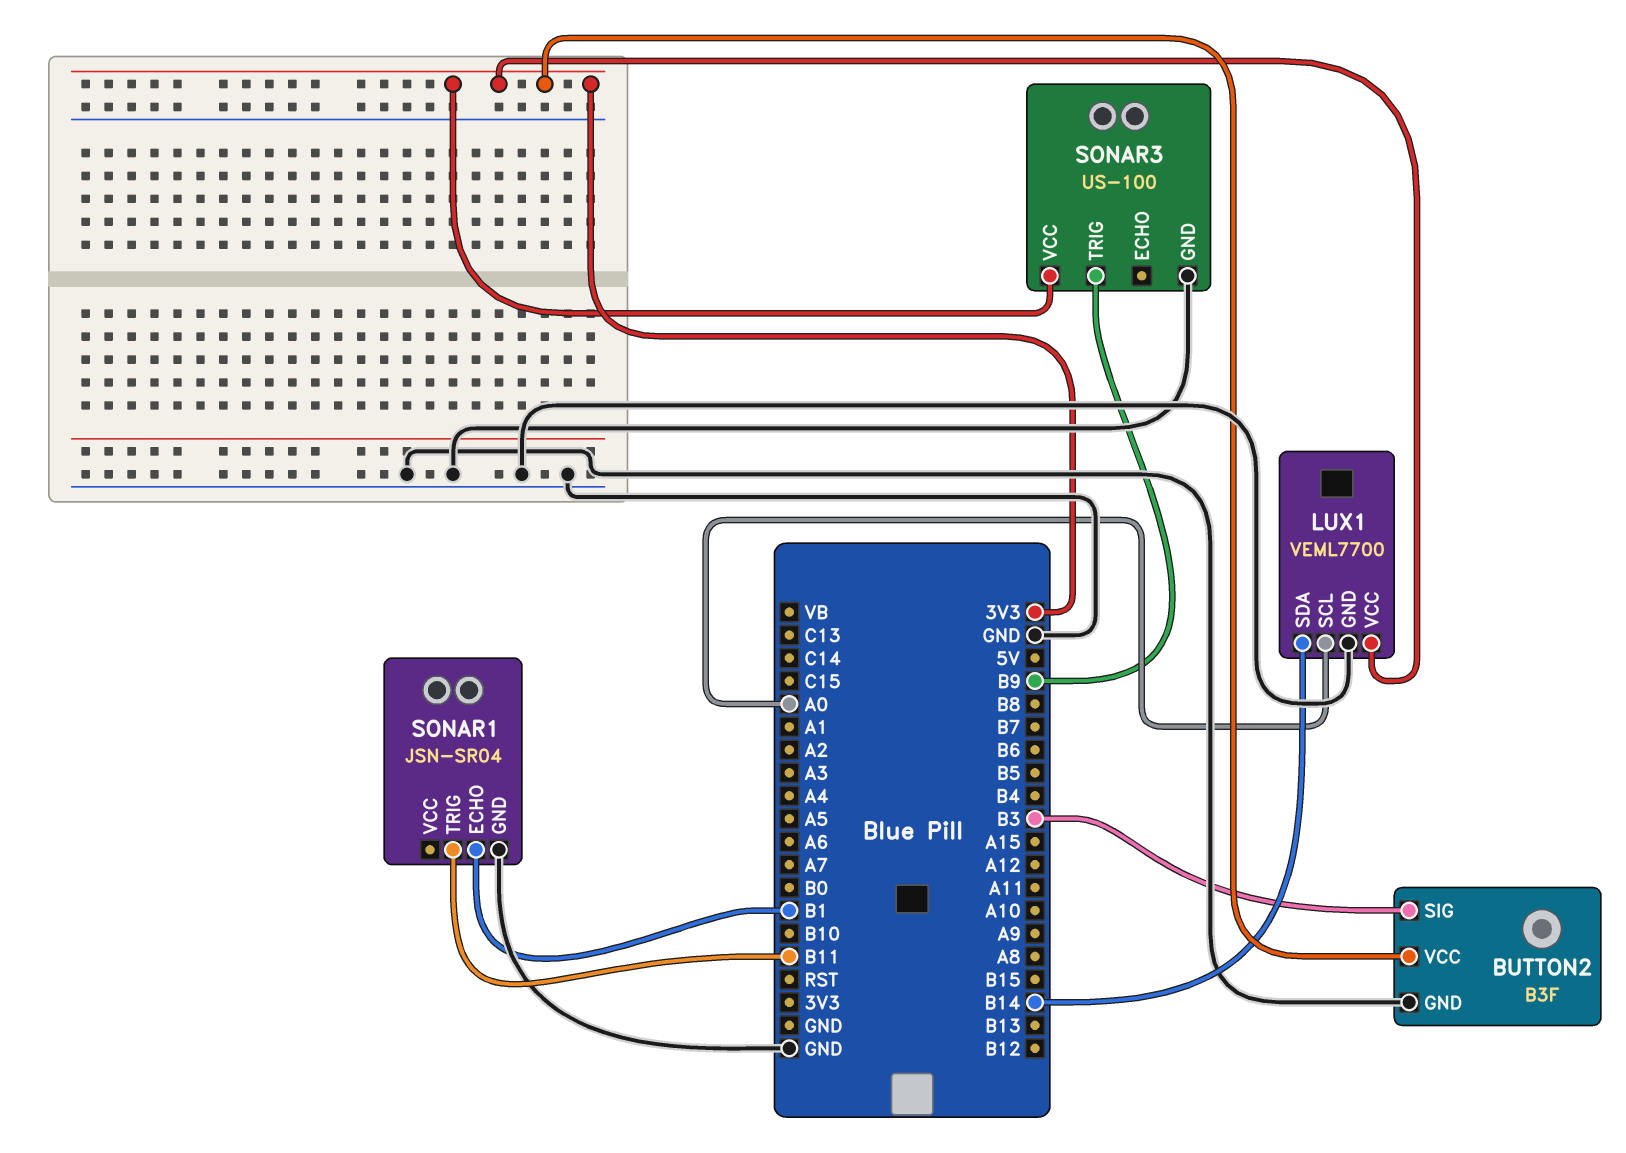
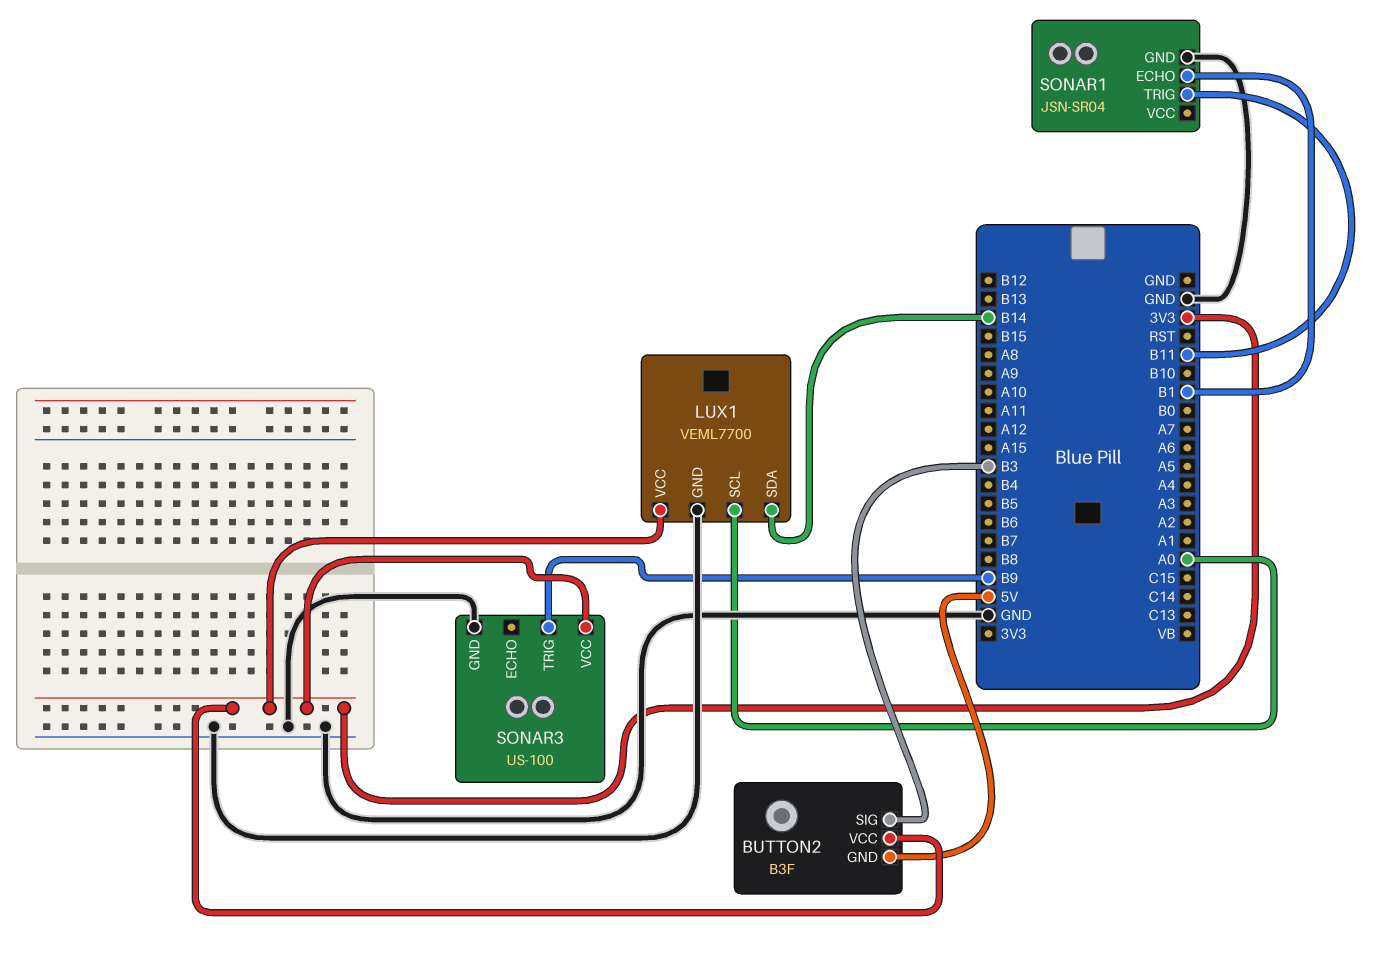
BUTTON2 pin GND: GND -> 5V

